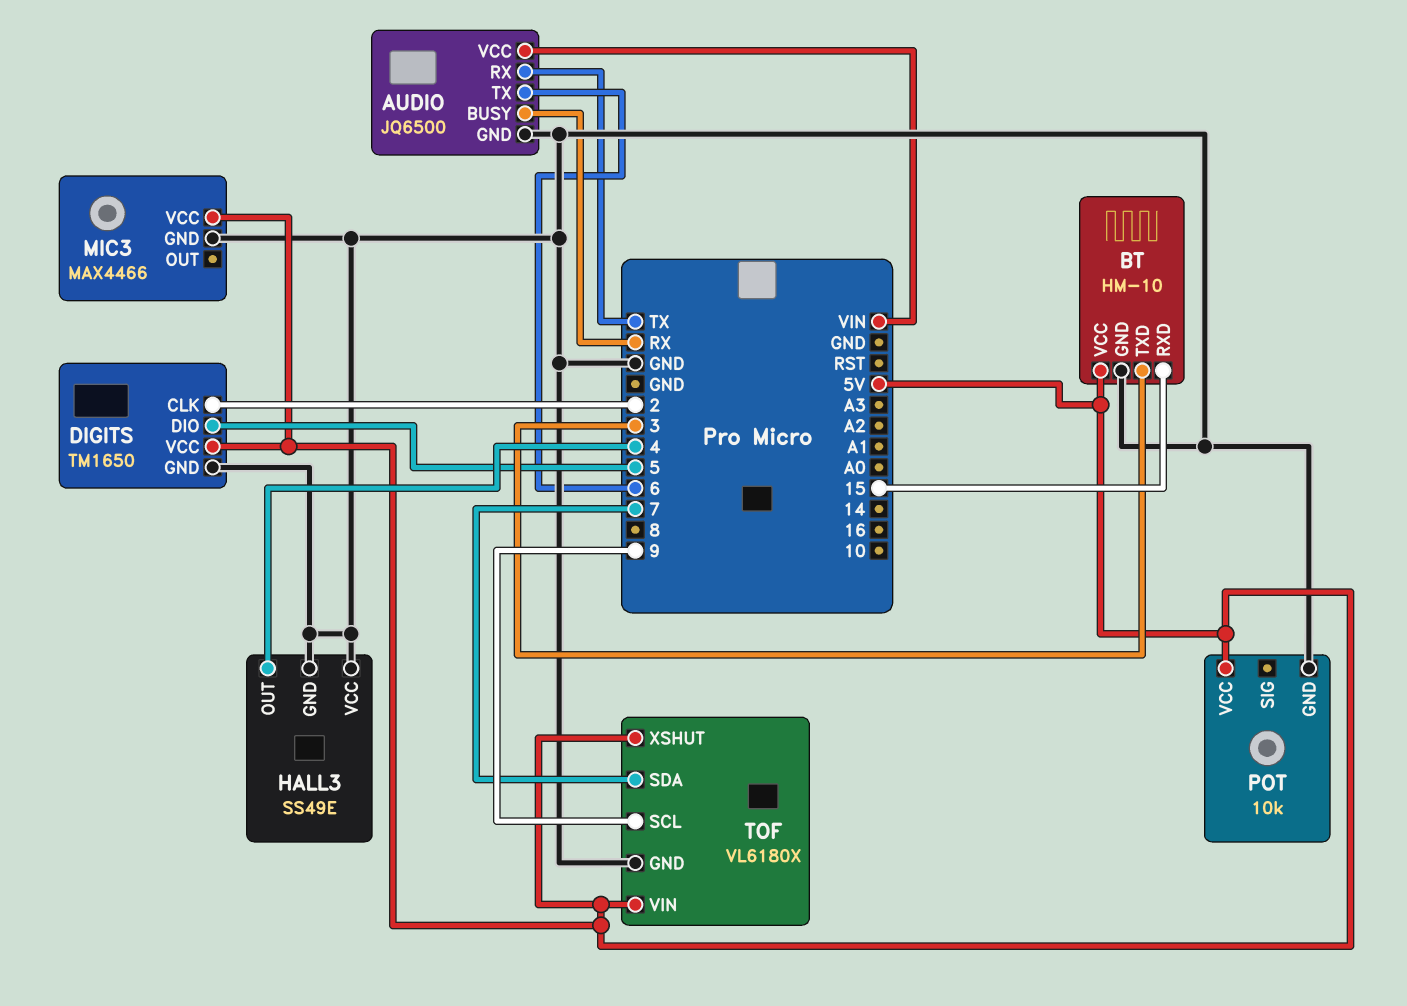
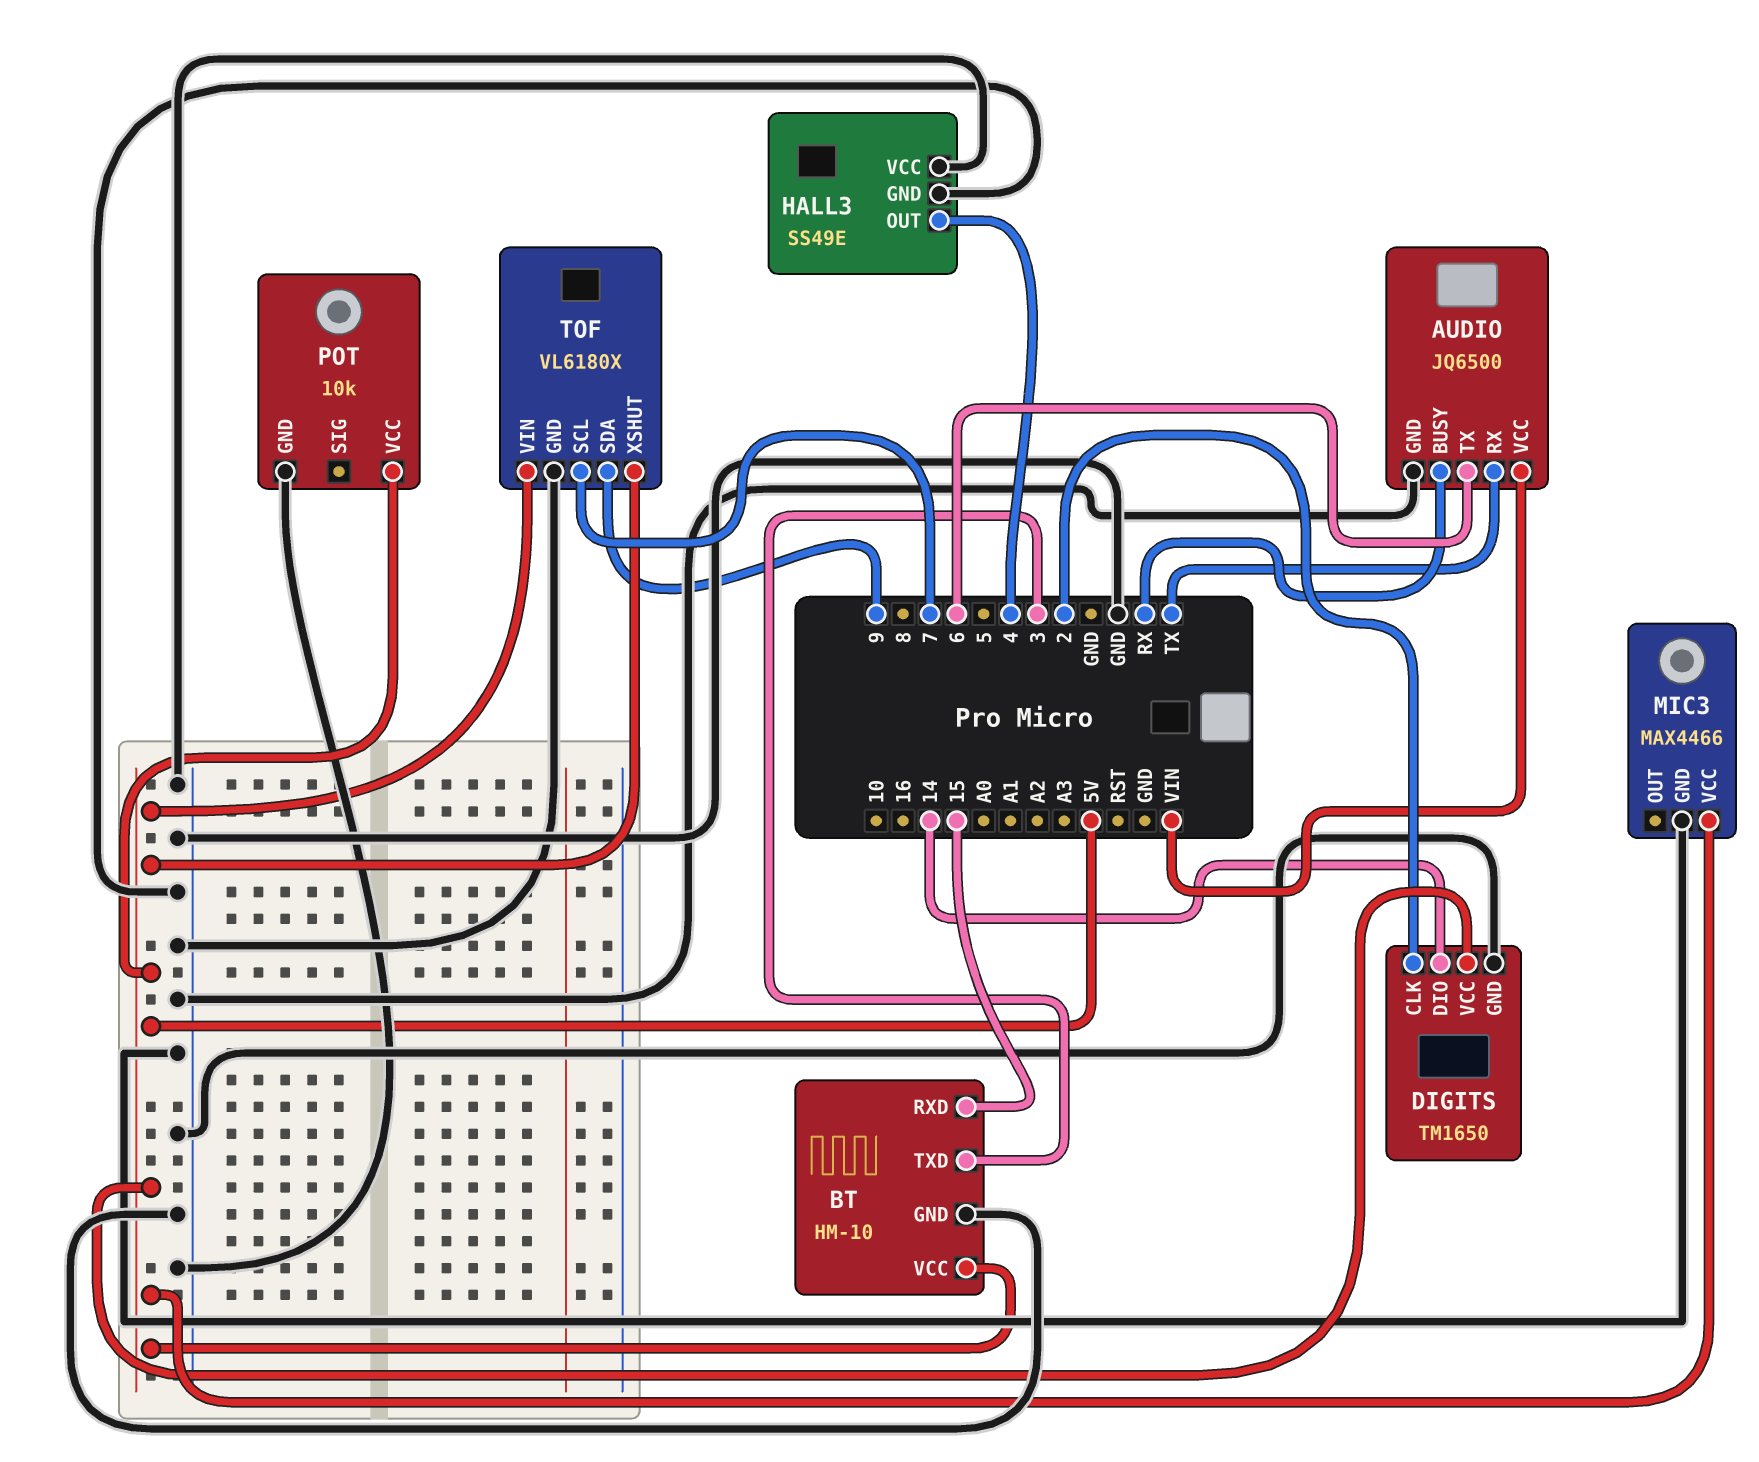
DIGITS pin DIO: 5 -> 14
TOF pin SCL: 9 -> 7
TOF pin SDA: 7 -> 9

